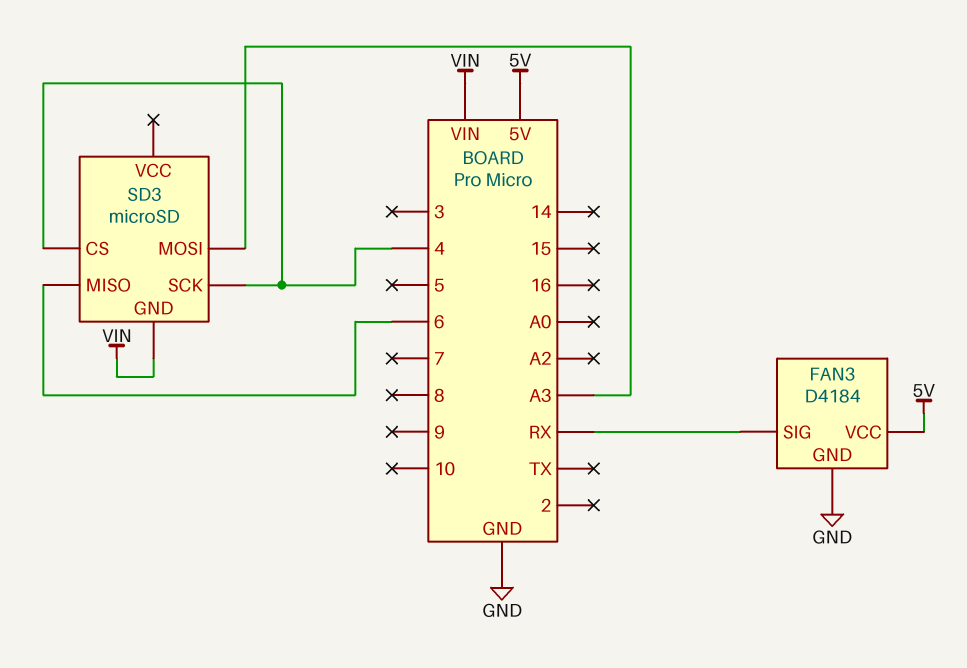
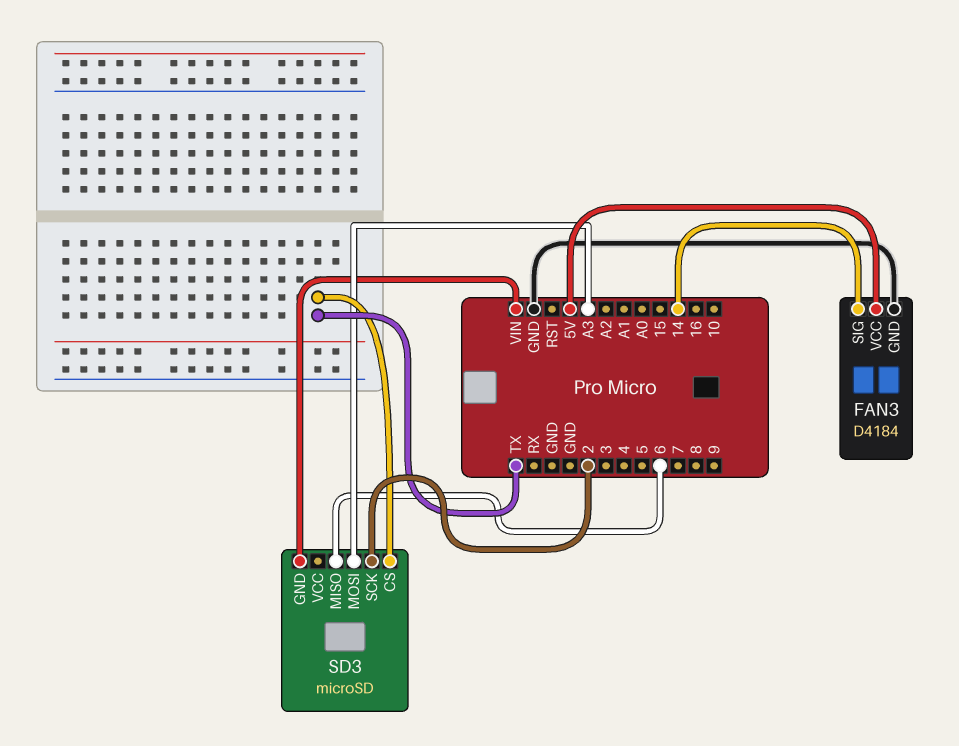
FAN3 pin SIG: RX -> 14
SD3 pin CS: 4 -> TX
SD3 pin SCK: 4 -> 2

